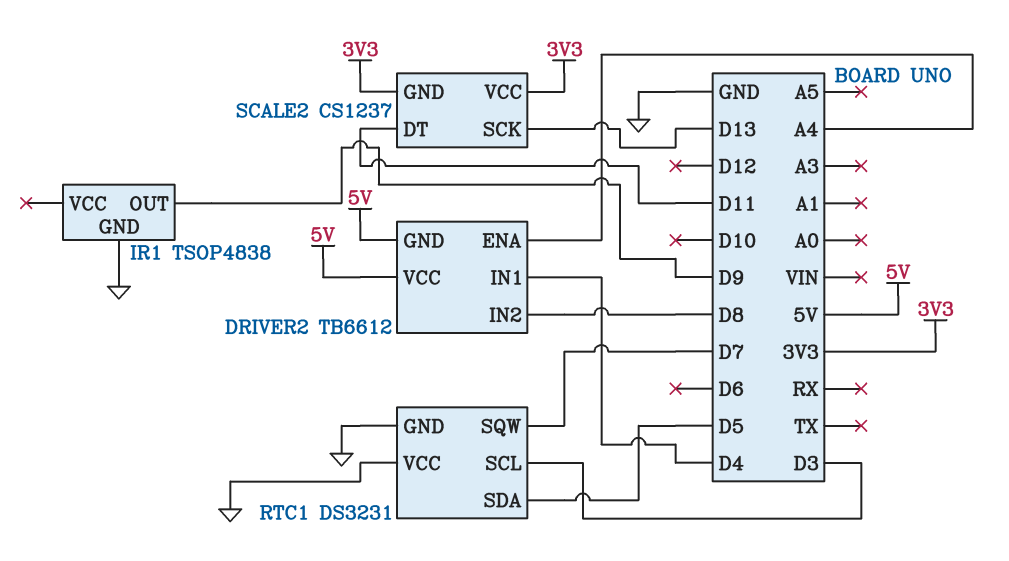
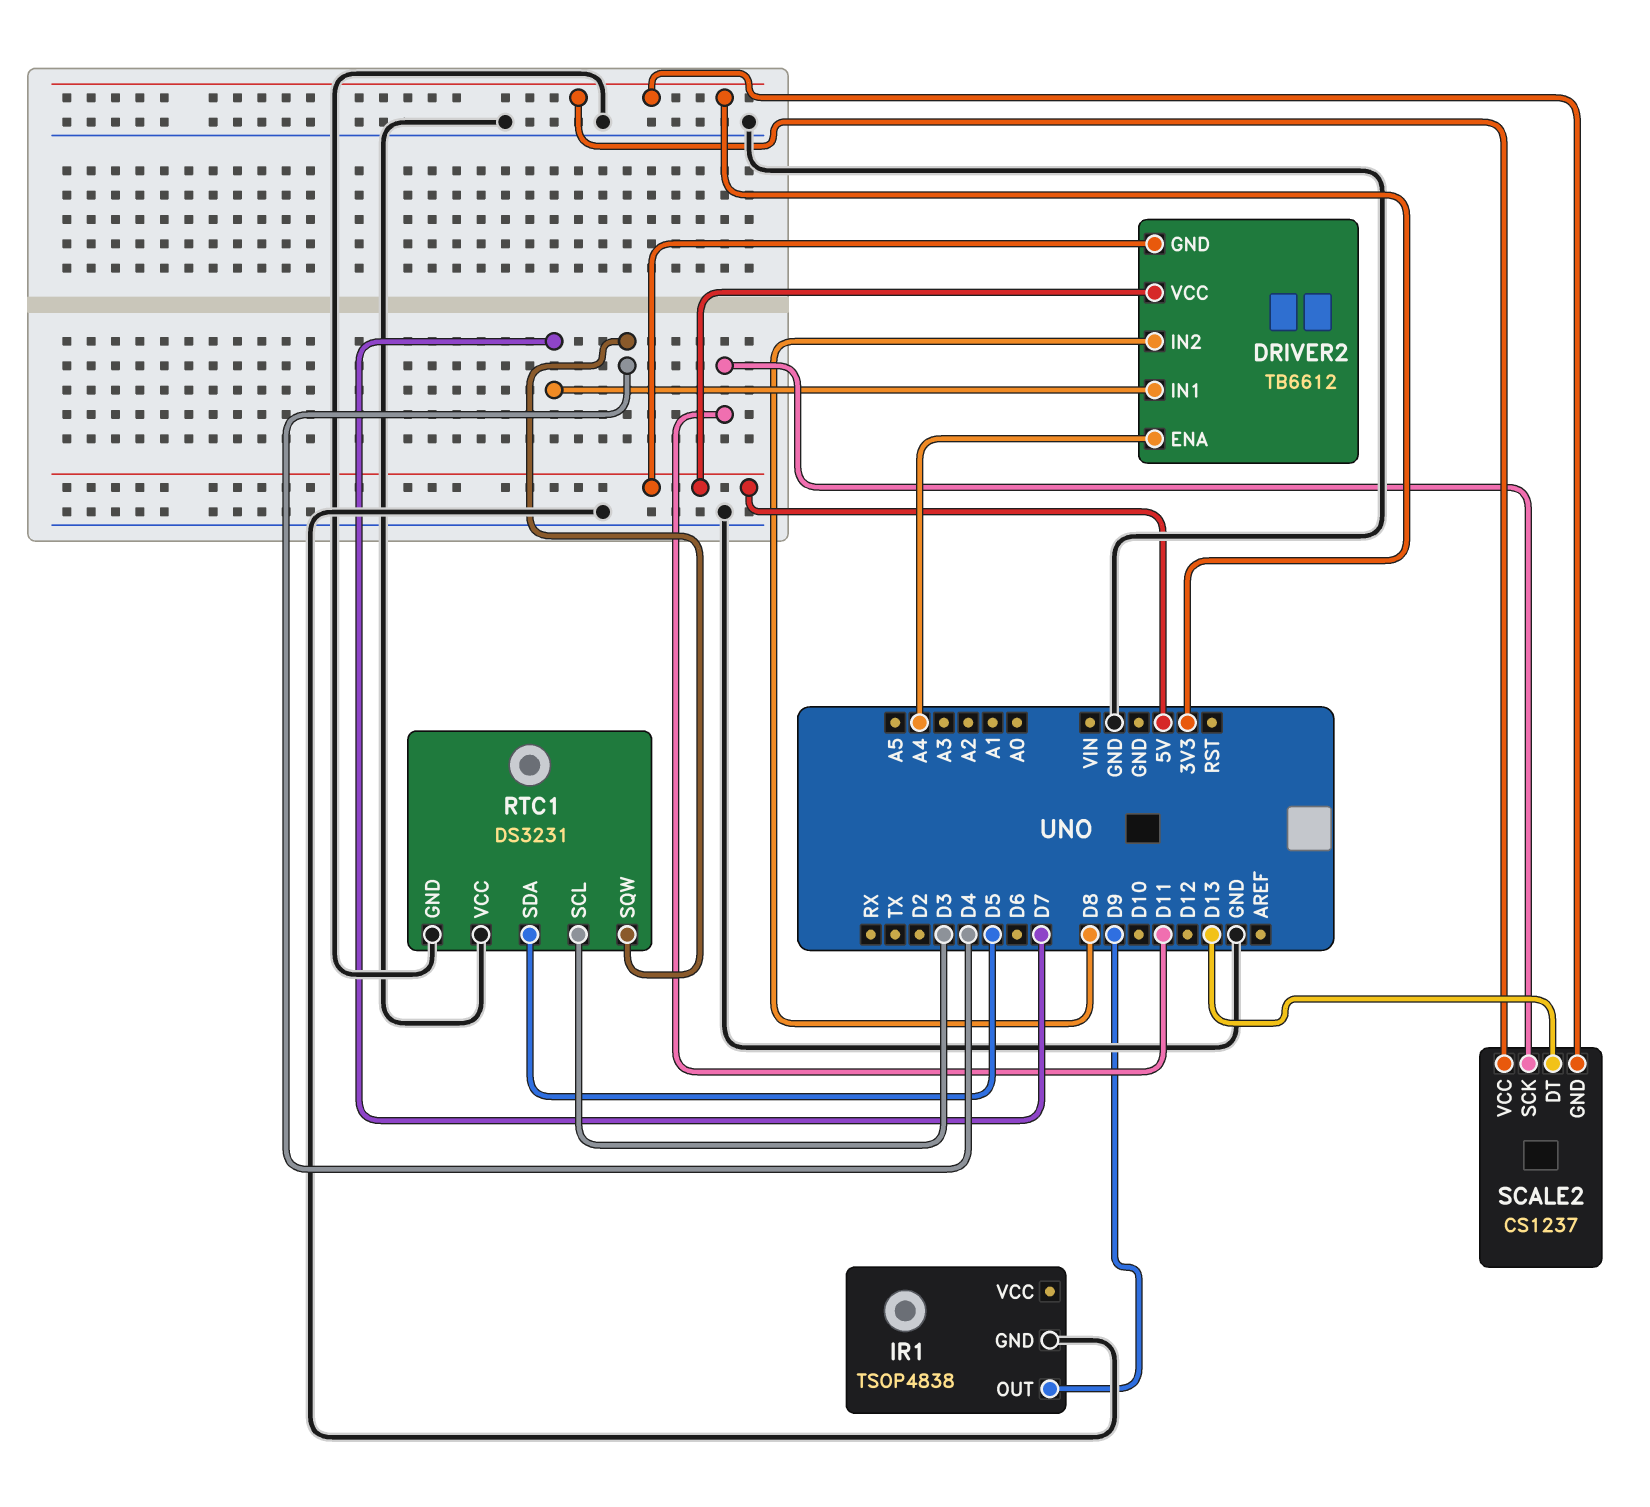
DRIVER2 pin IN1: D4 -> D7
RTC1 pin SQW: D7 -> D4
SCALE2 pin DT: D11 -> D13
SCALE2 pin SCK: D13 -> D11

